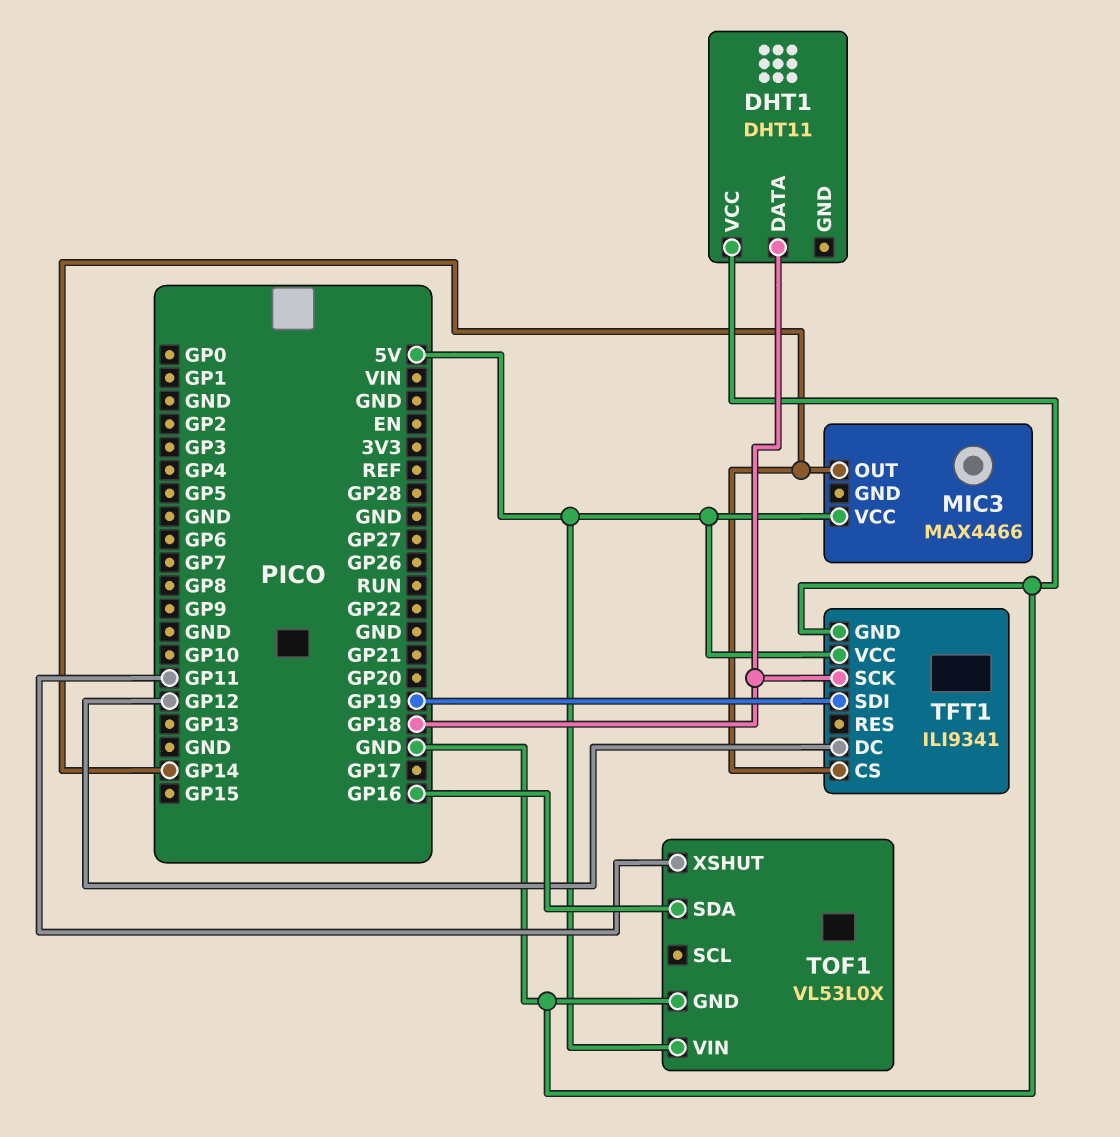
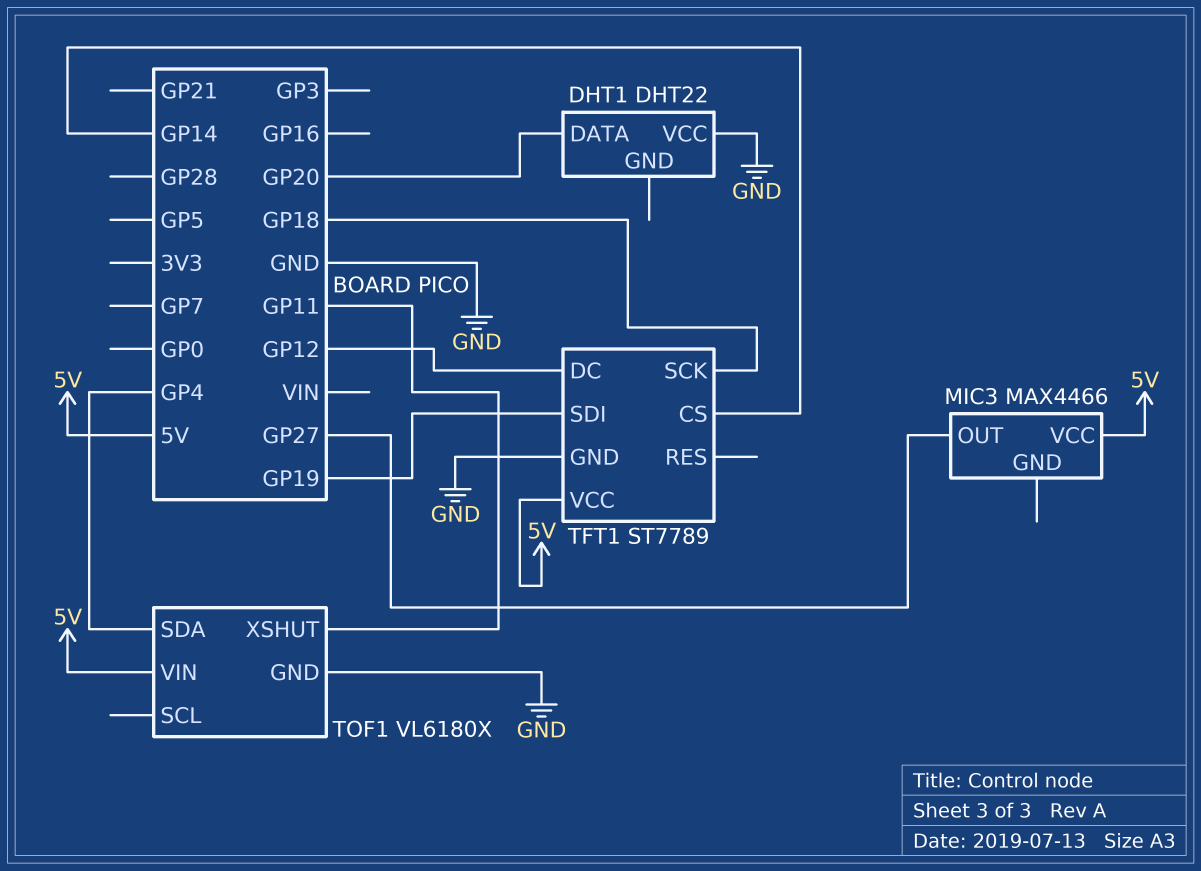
DHT1: DHT11 -> DHT22
DHT1 pin DATA: GP18 -> GP20
MIC3 pin OUT: GP14 -> GP27
TFT1: ILI9341 -> ST7789
TOF1: VL53L0X -> VL6180X
TOF1 pin SDA: GP16 -> GP4

